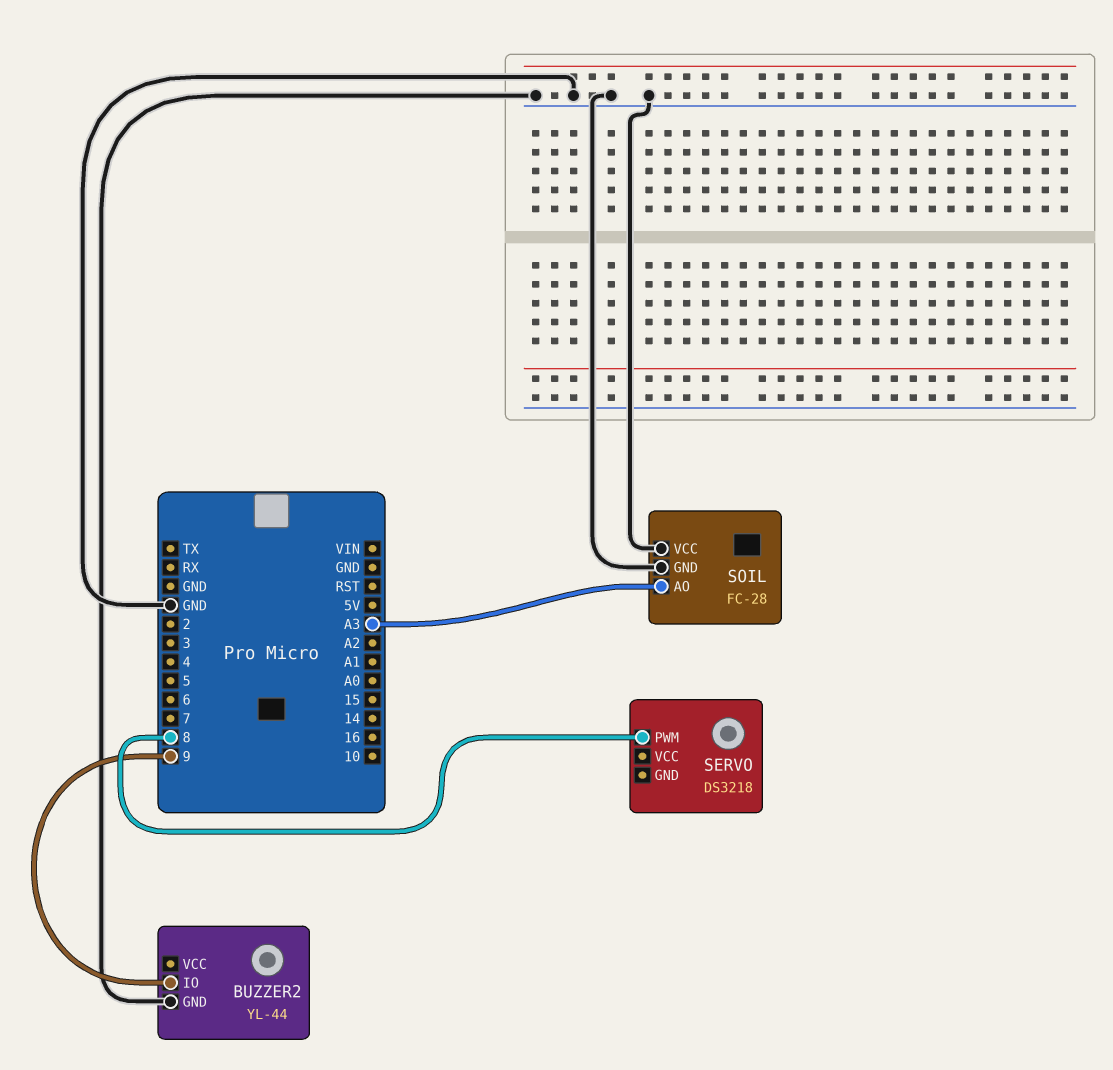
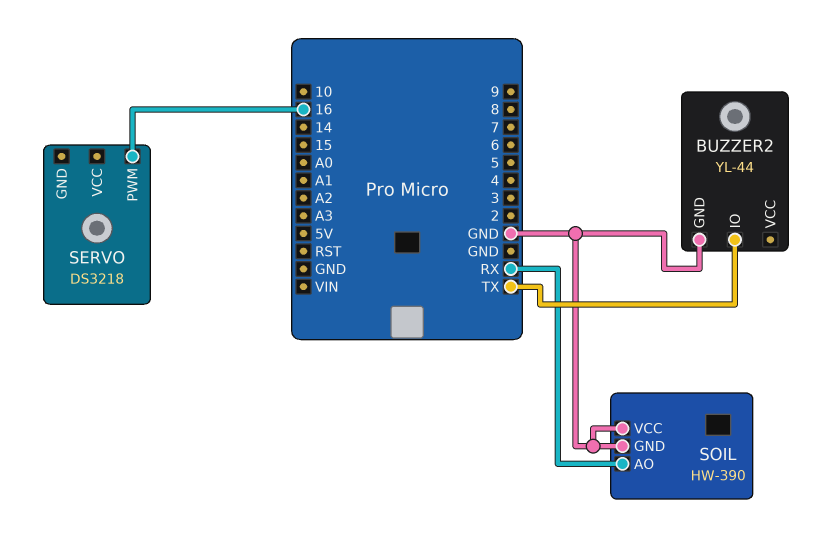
BUZZER2 pin IO: 9 -> TX
SERVO pin PWM: 8 -> 16
SOIL: FC-28 -> HW-390
SOIL pin AO: A3 -> RX

